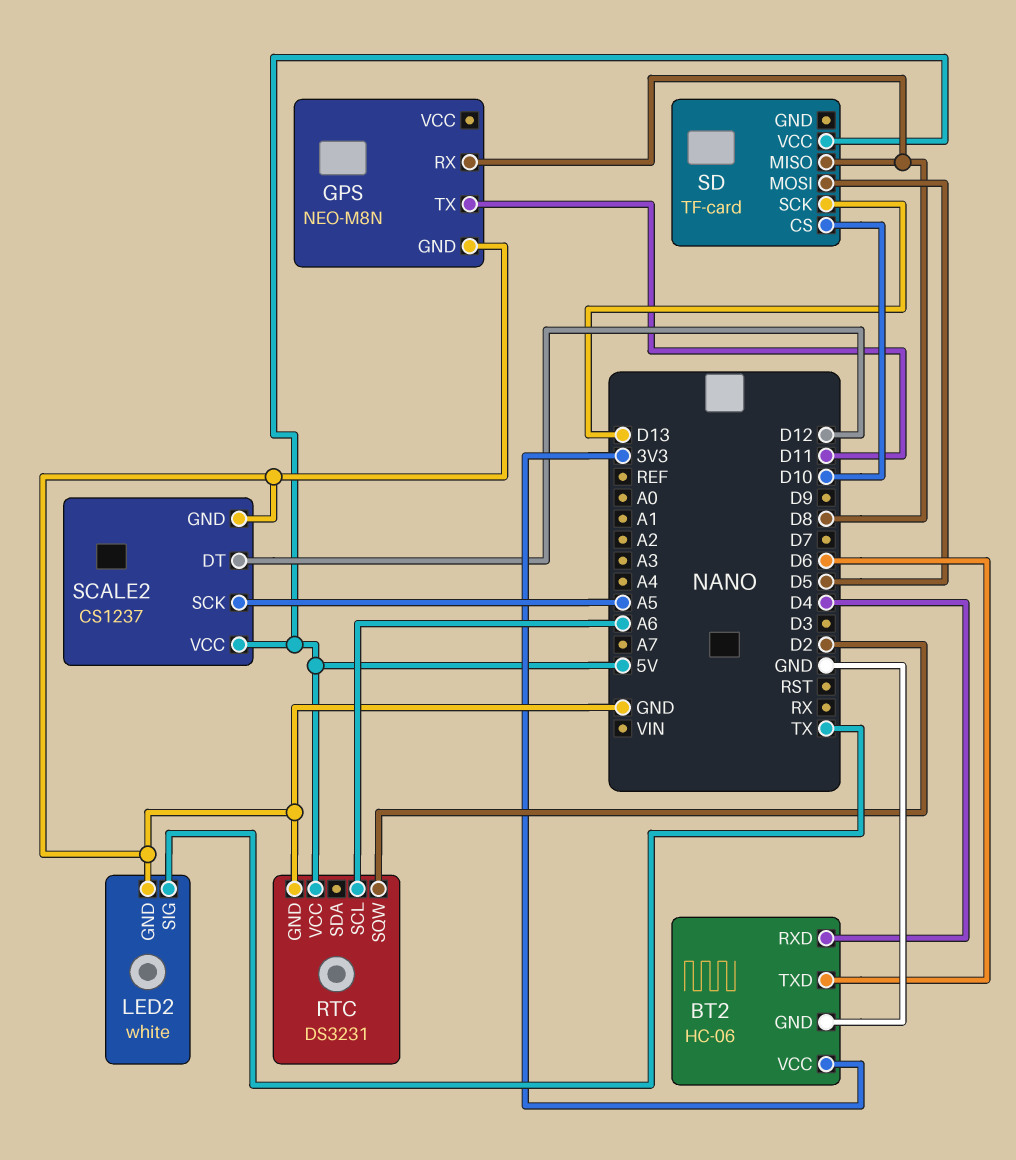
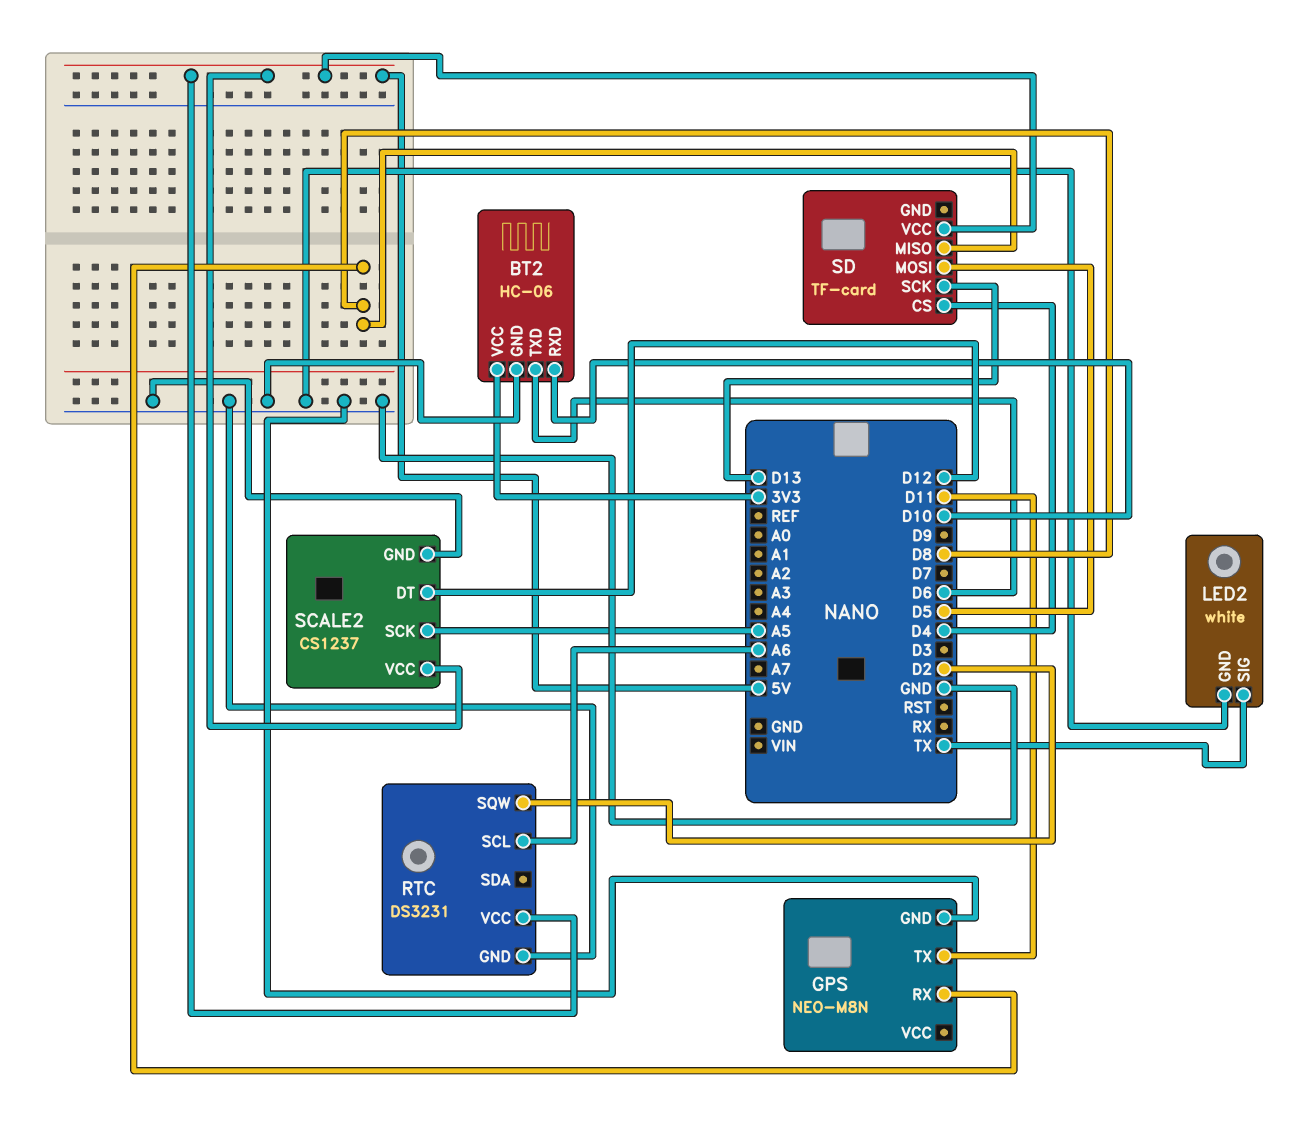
BT2 pin RXD: D4 -> D10
SD pin CS: D10 -> D4

